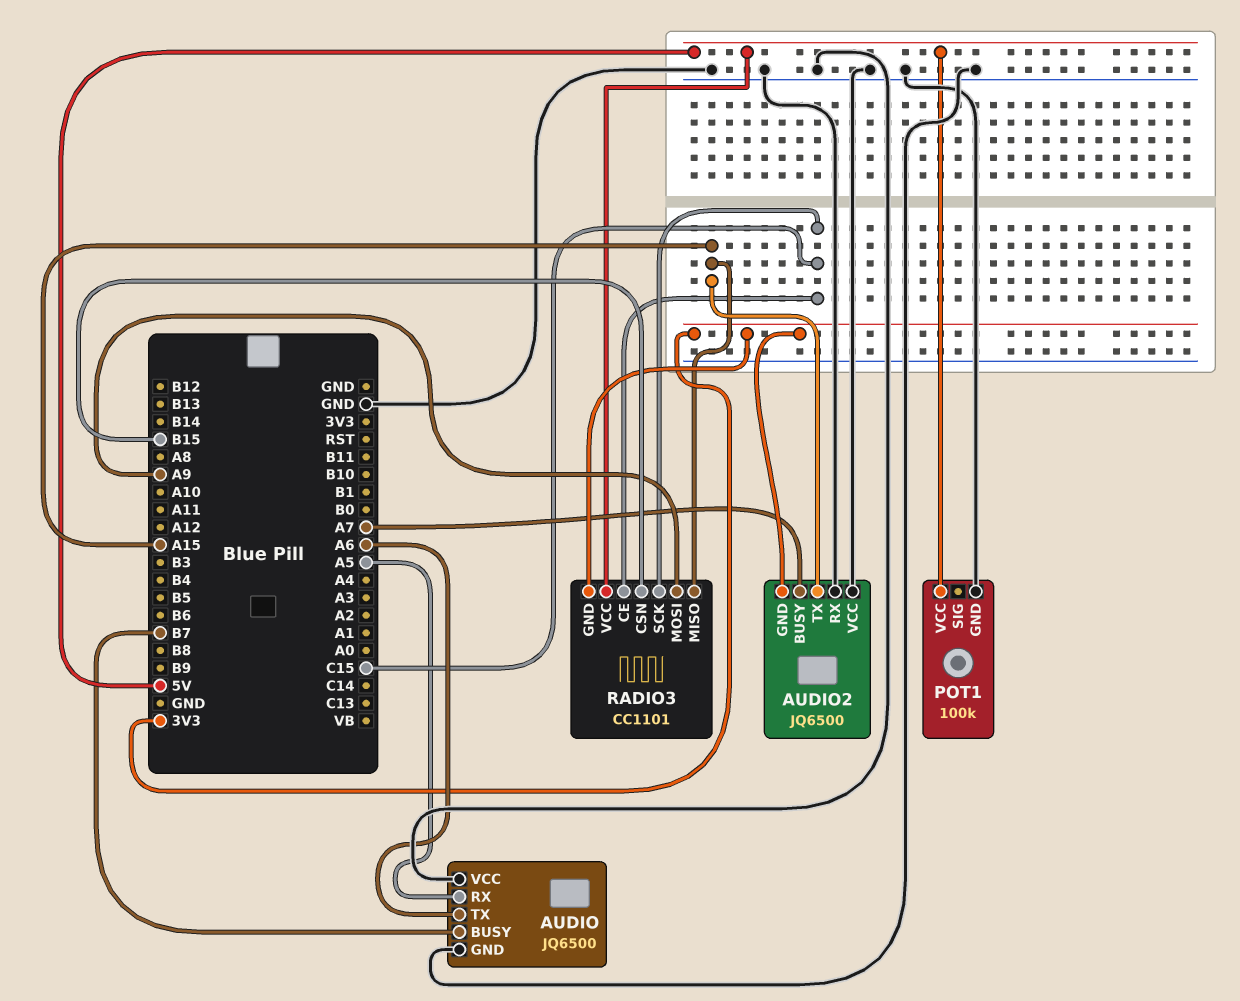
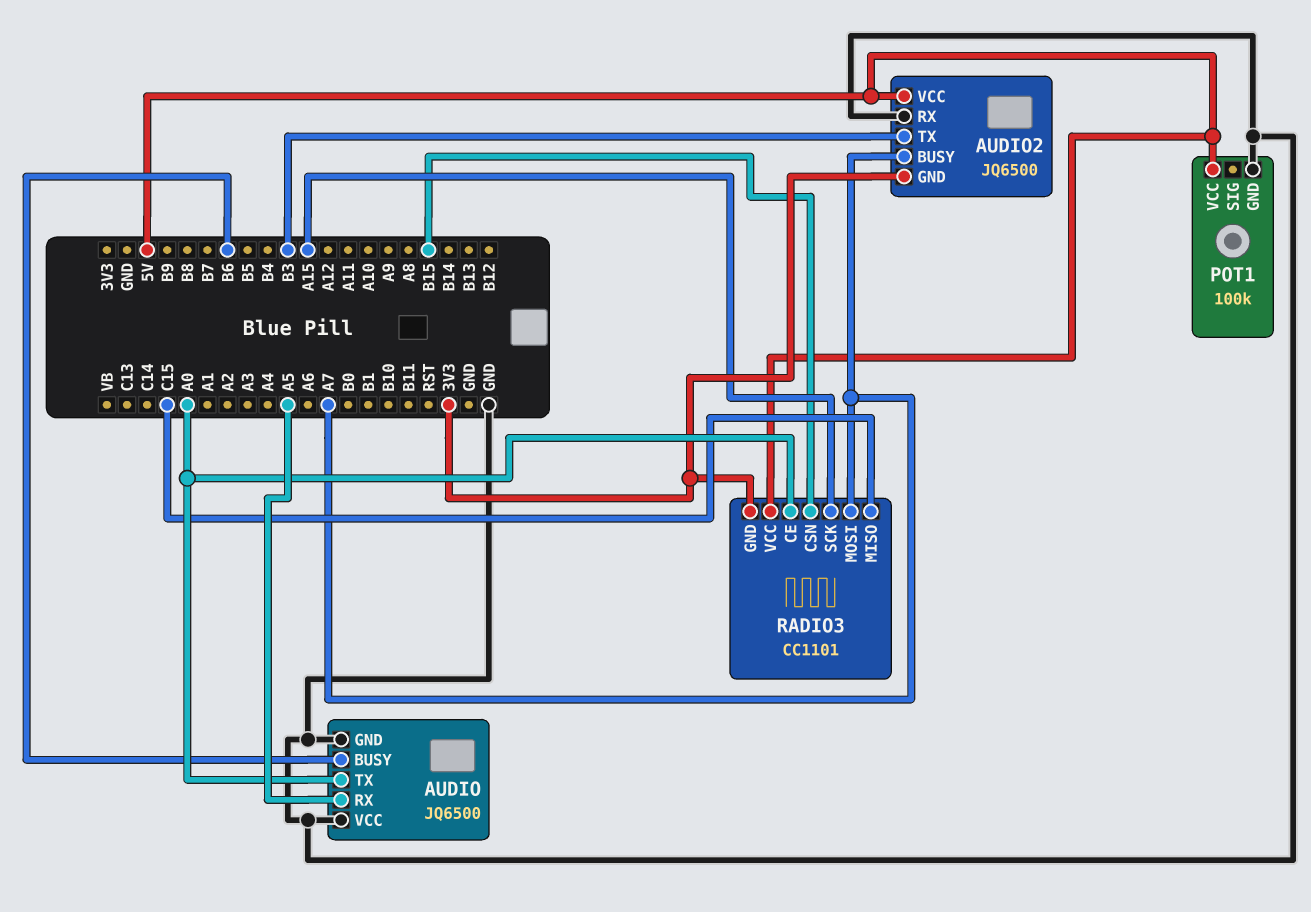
AUDIO pin BUSY: B7 -> B6
AUDIO pin TX: A6 -> A0
AUDIO2 pin TX: A15 -> B3
AUDIO2 pin VCC: GND -> 5V
RADIO3 pin CE: C15 -> A0
RADIO3 pin MISO: A15 -> C15
RADIO3 pin MOSI: A9 -> A7
RADIO3 pin SCK: C15 -> A15

